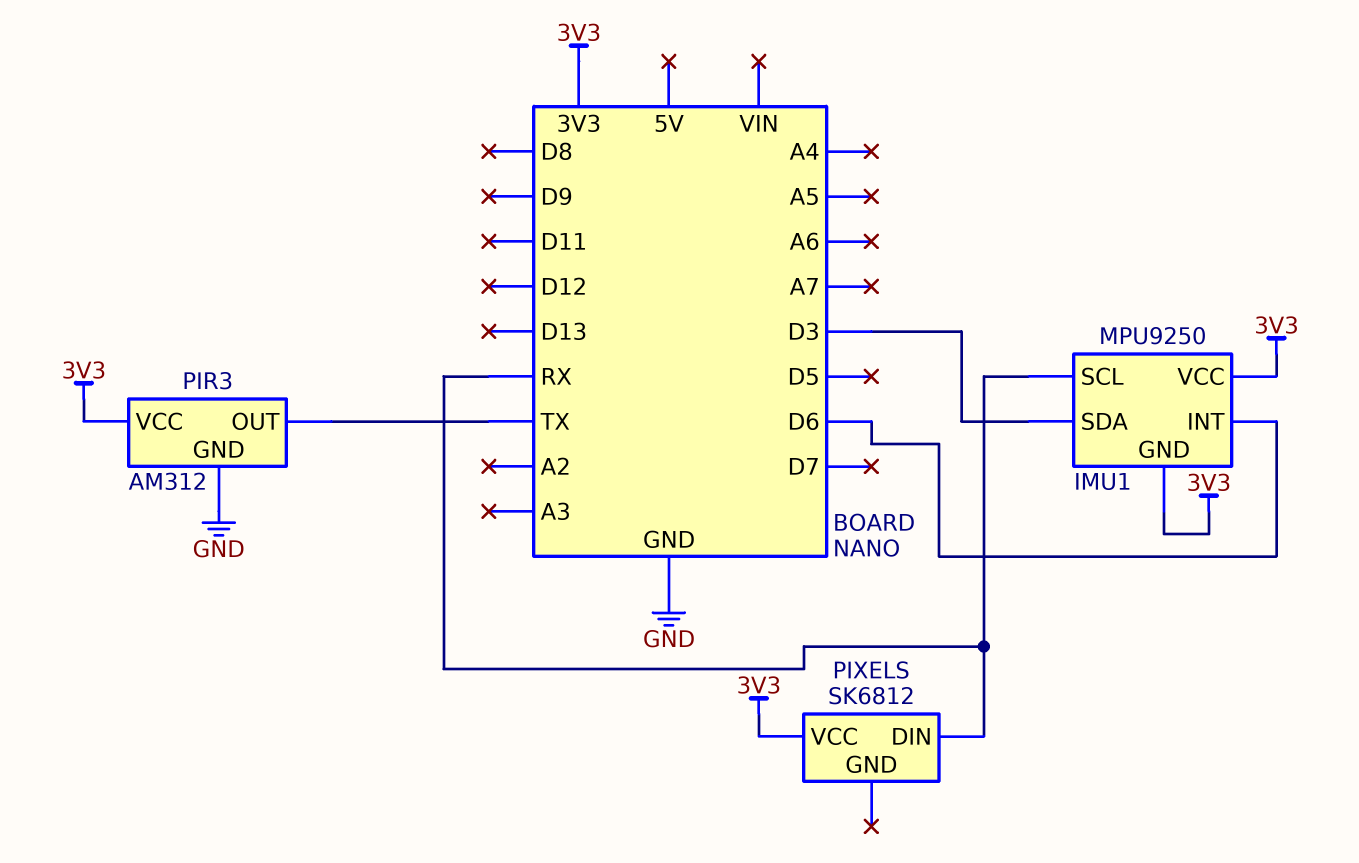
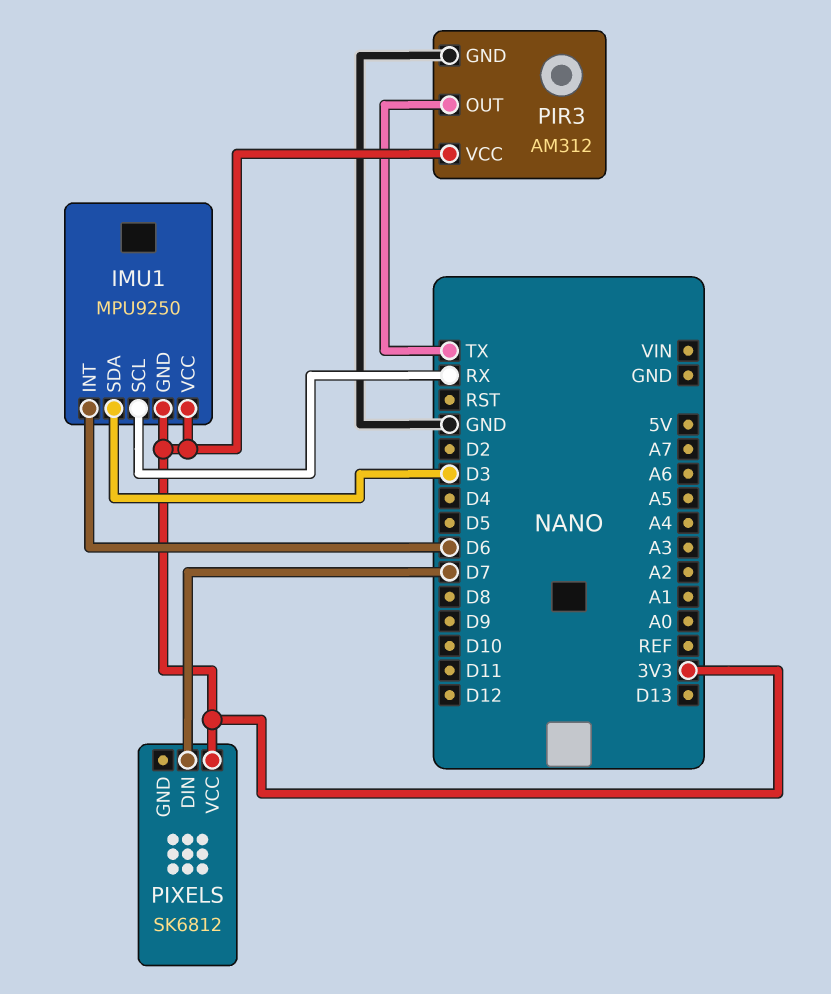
PIXELS pin DIN: RX -> D7

